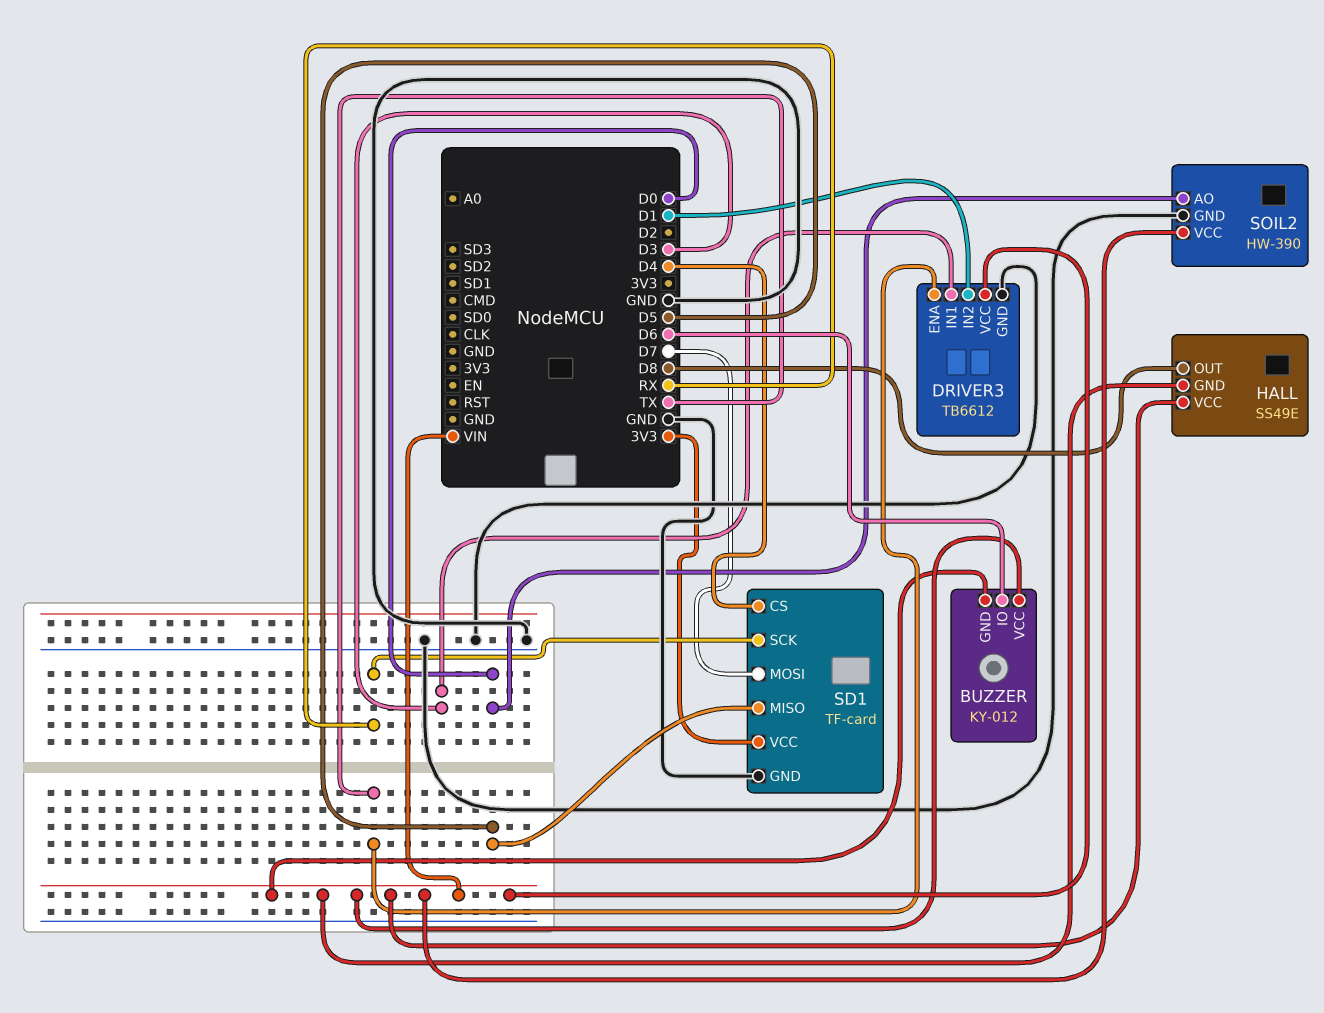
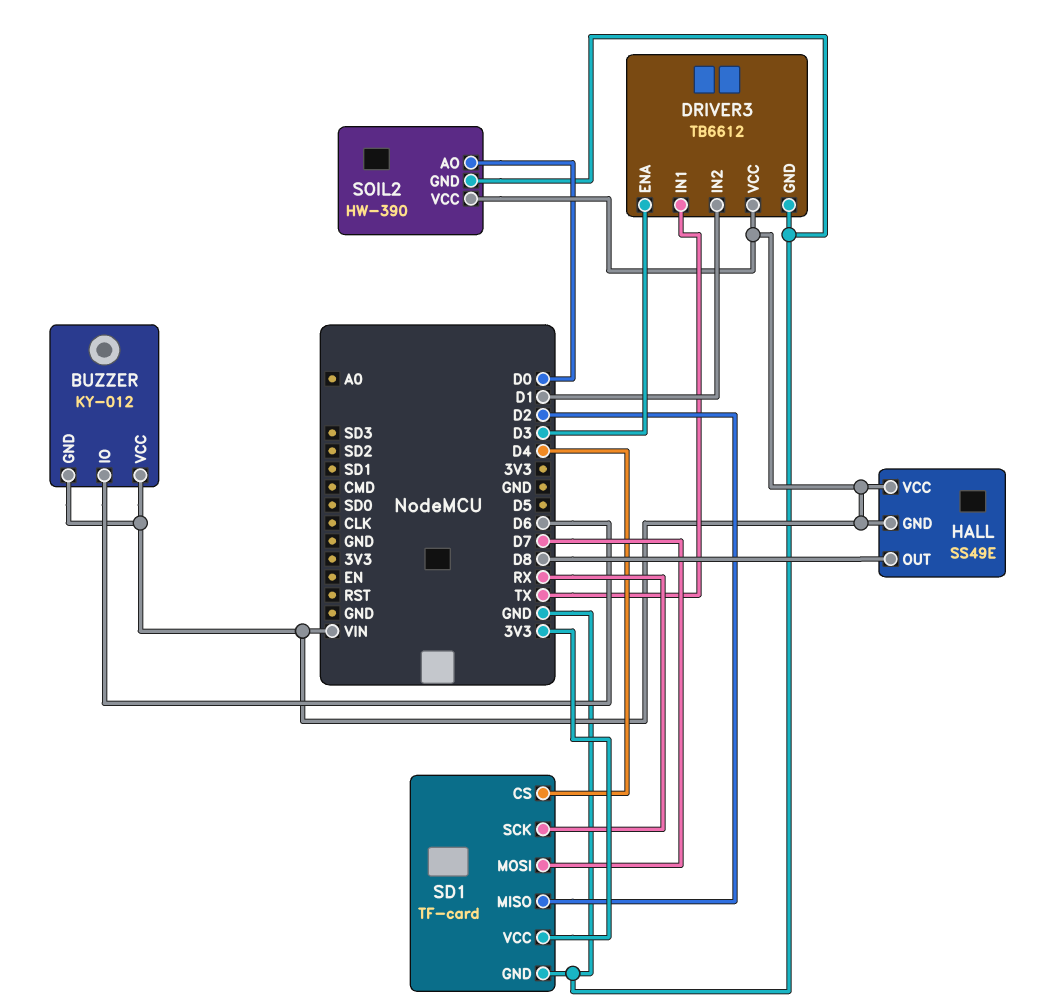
DRIVER3 pin ENA: TX -> D3
DRIVER3 pin IN1: D3 -> TX
SD1 pin MISO: D5 -> D2

